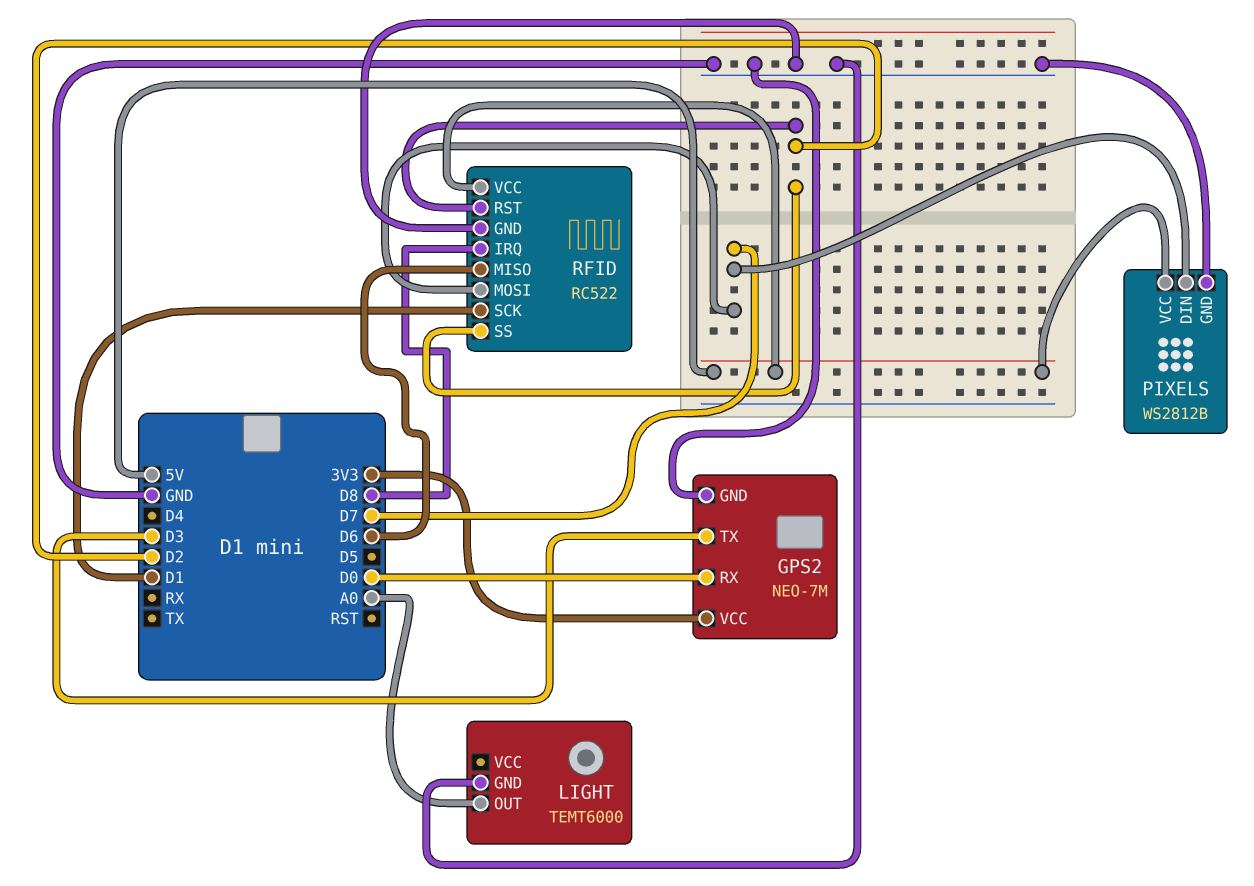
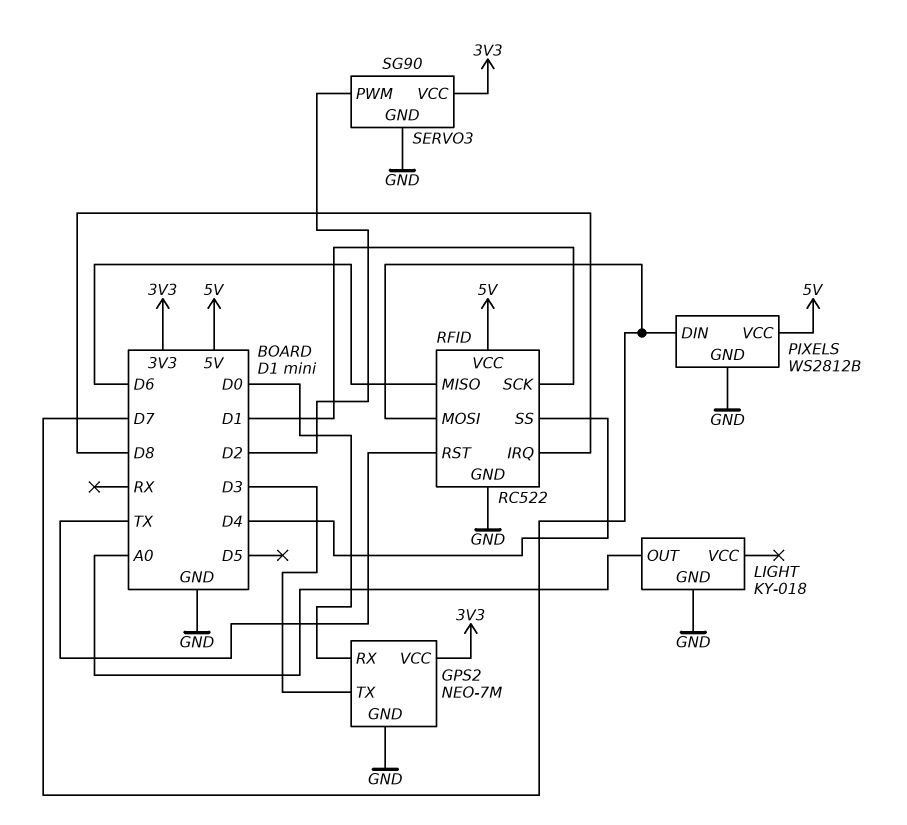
LIGHT: TEMT6000 -> KY-018
RFID pin RST: D2 -> TX
RFID pin SS: D2 -> D4
SERVO3: none -> SG90
SERVO3 pin GND: none -> GND
SERVO3 pin PWM: none -> D2
SERVO3 pin VCC: none -> 3V3

